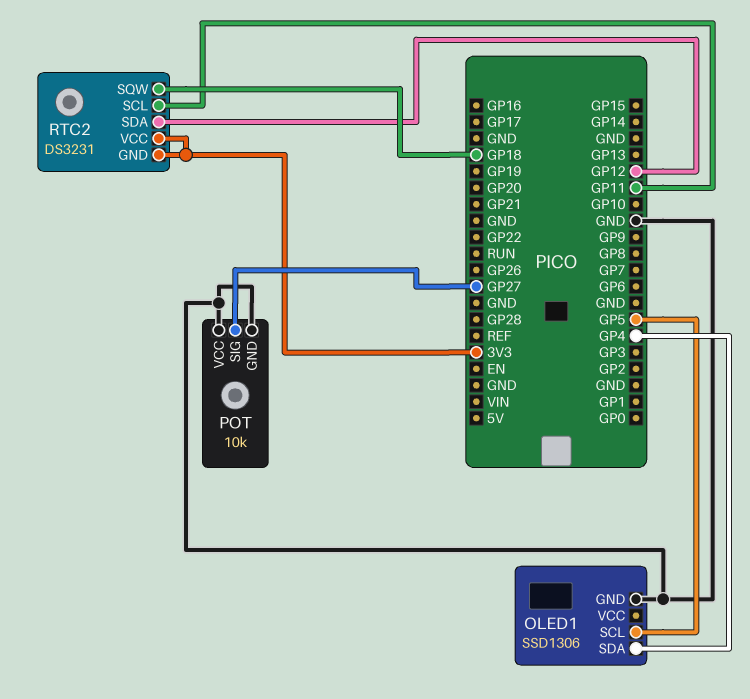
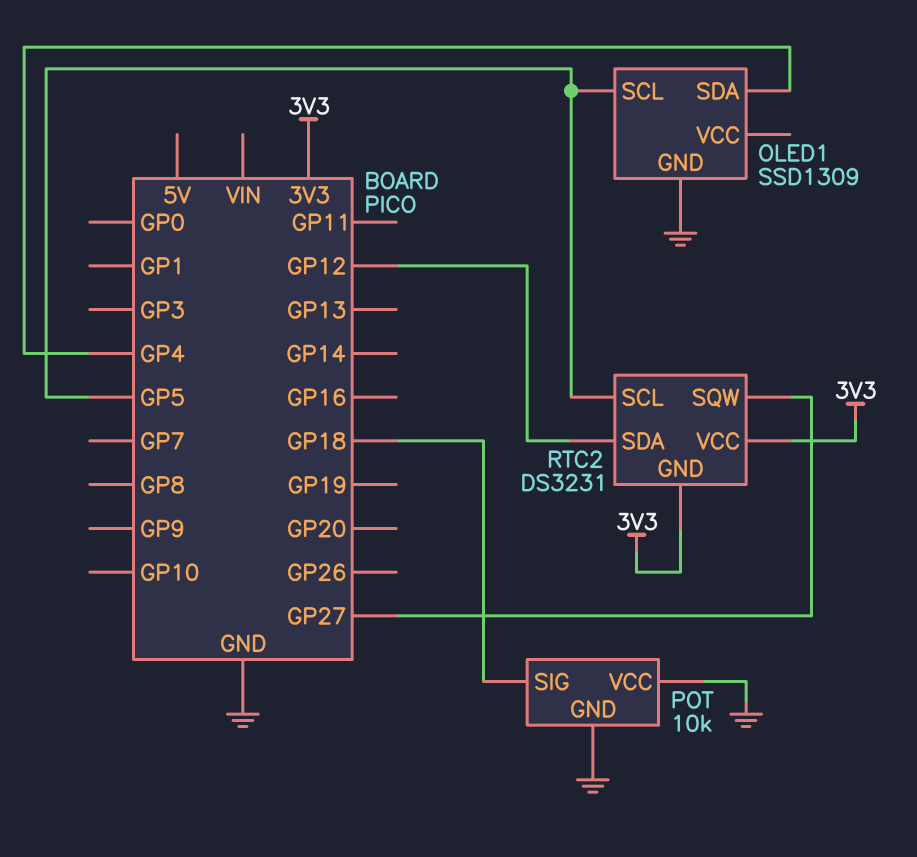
OLED1: SSD1306 -> SSD1309
POT pin SIG: GP27 -> GP18
RTC2 pin SCL: GP11 -> GP5
RTC2 pin SQW: GP18 -> GP27

